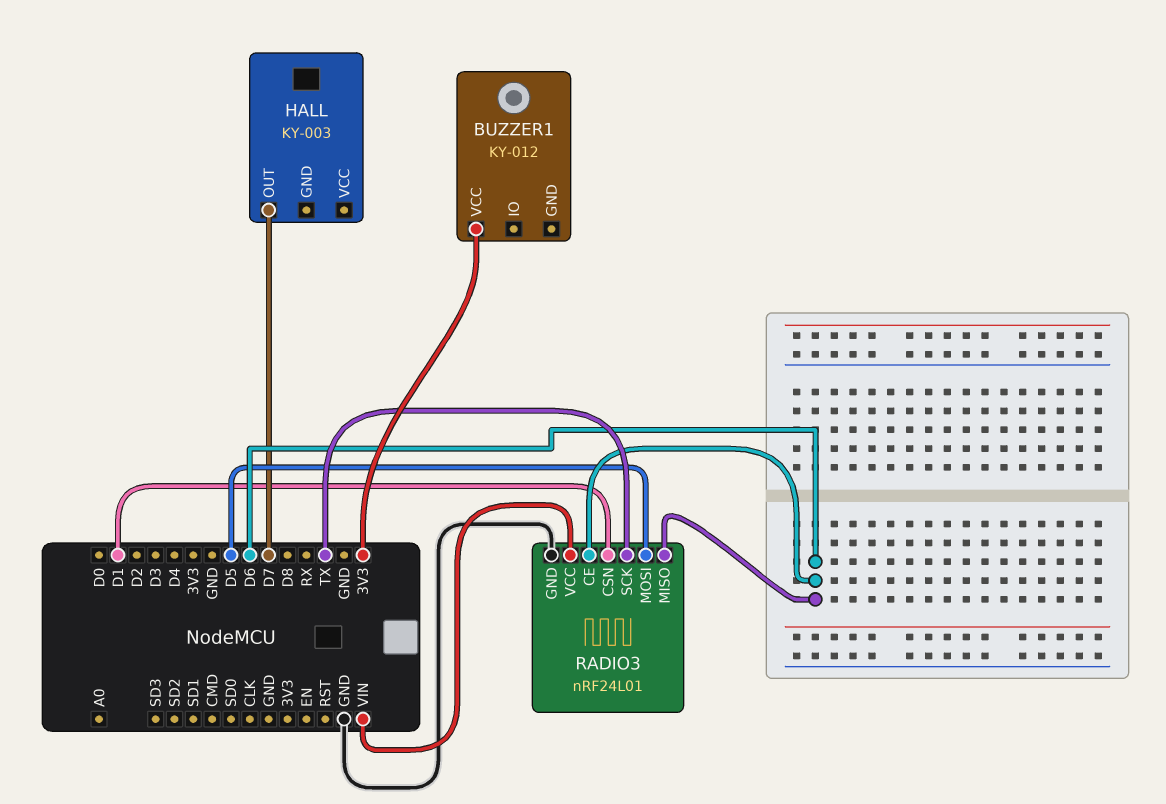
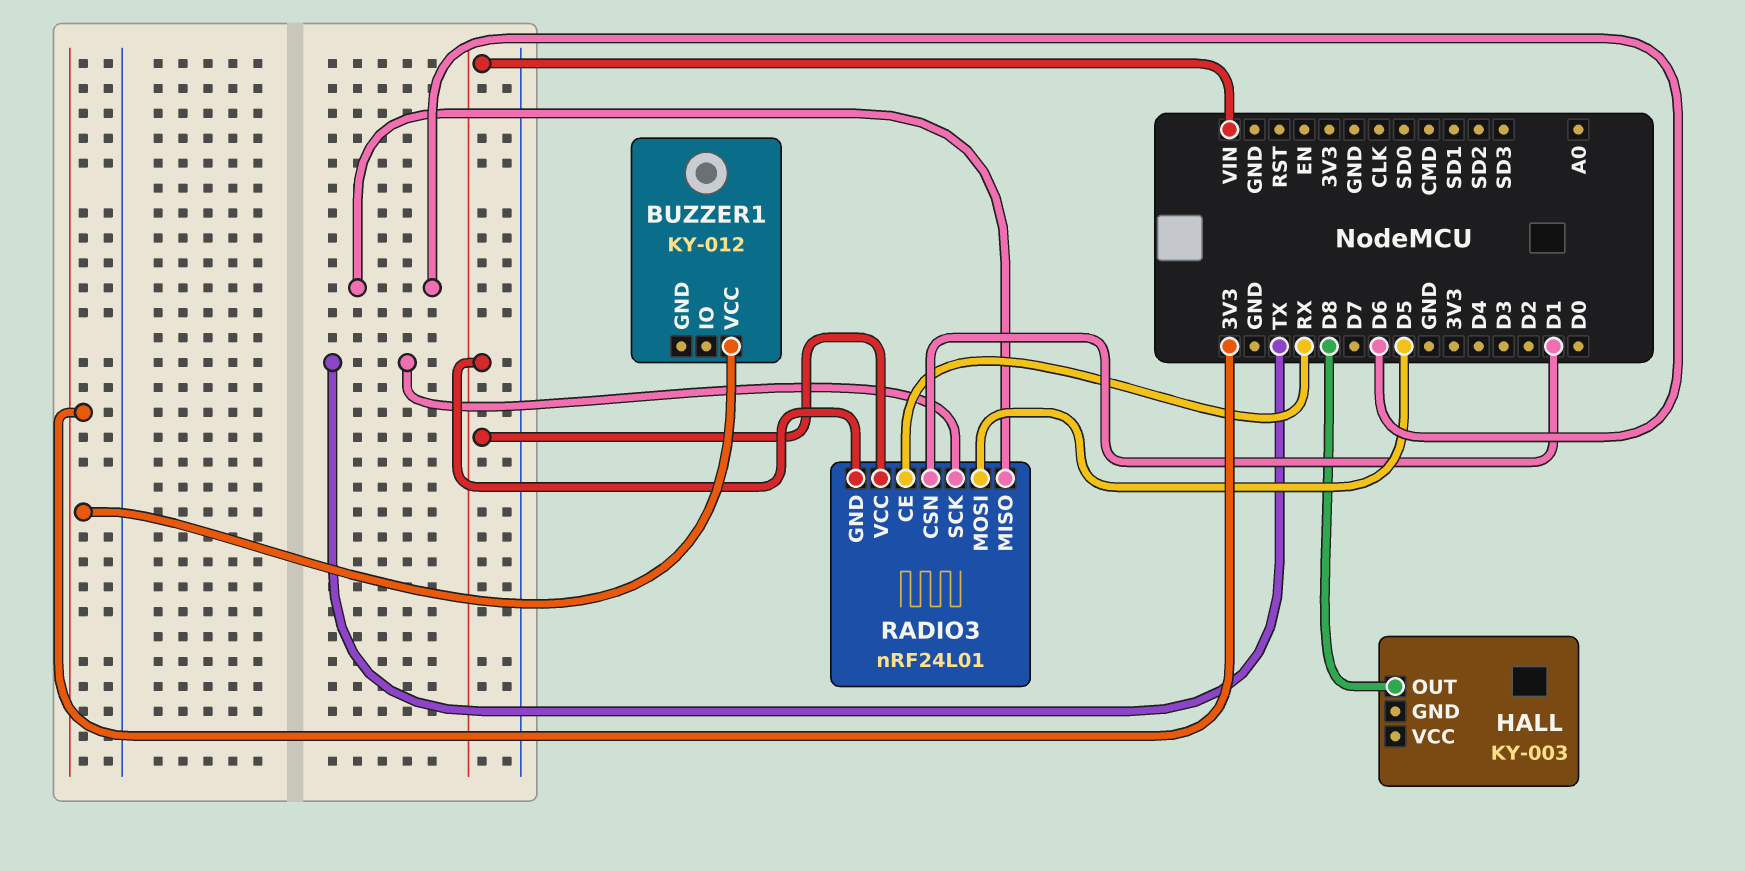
HALL pin OUT: D7 -> D8
RADIO3 pin CE: D6 -> RX
RADIO3 pin GND: GND -> VIN

